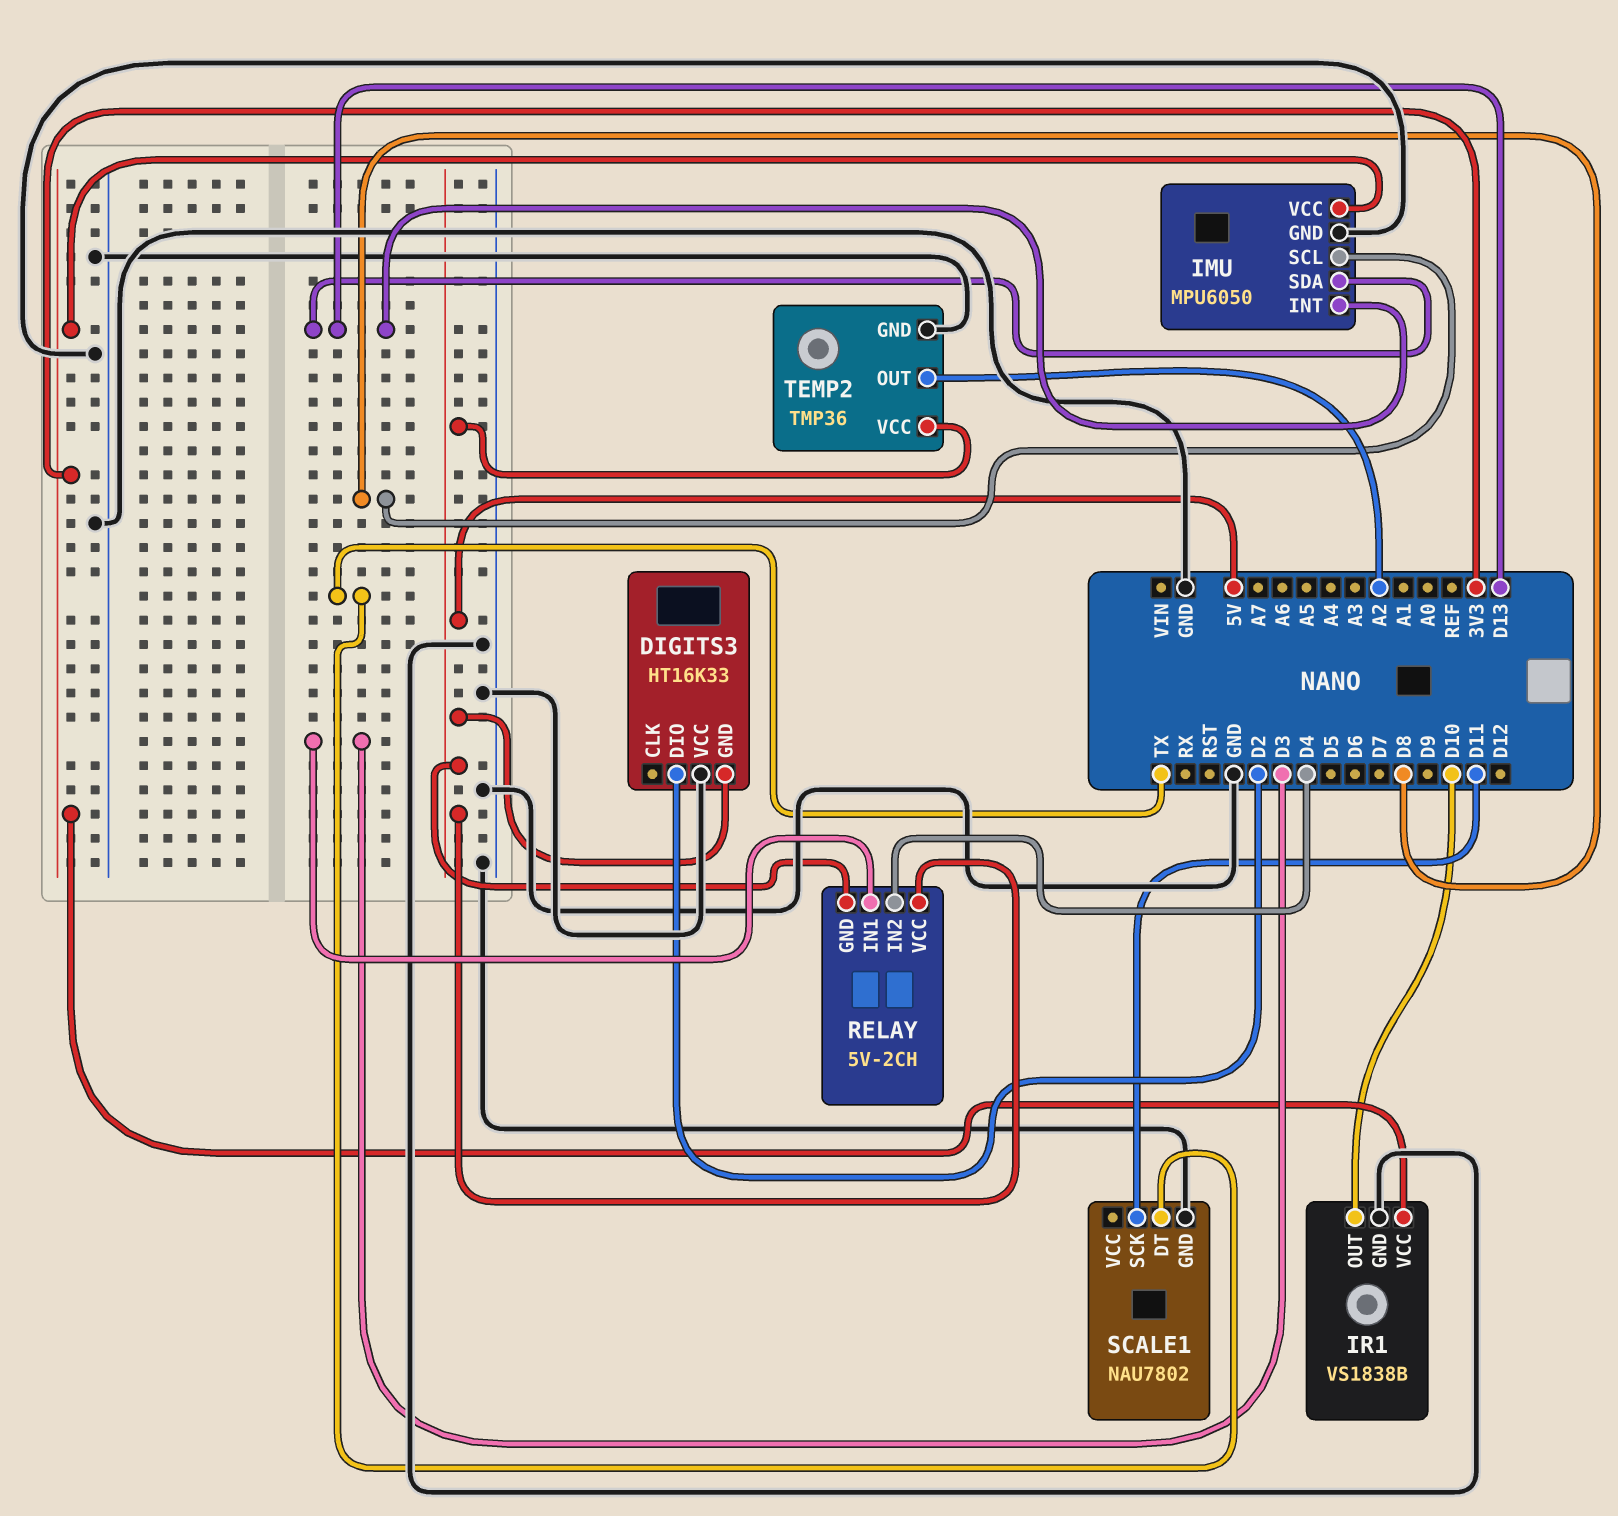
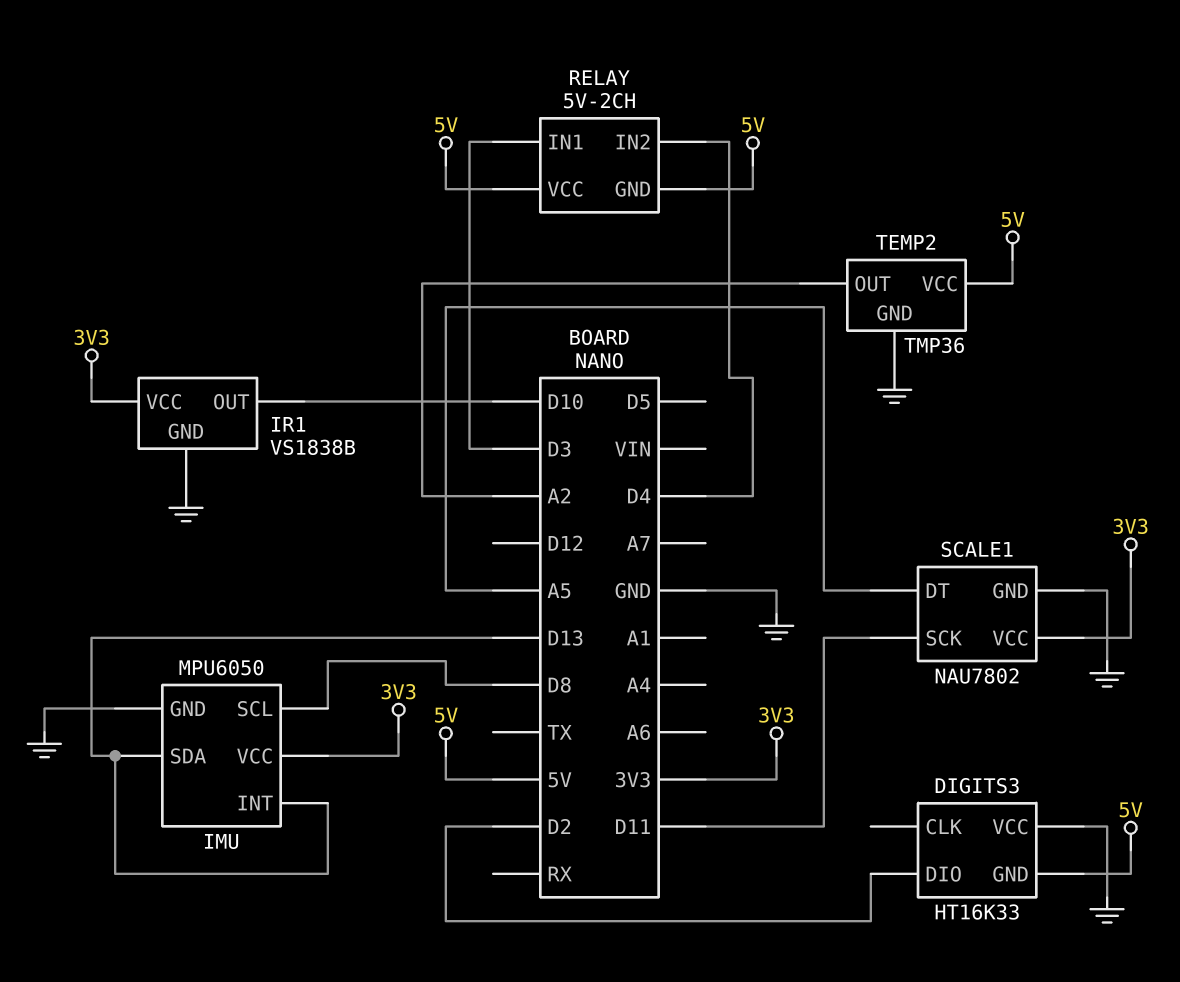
SCALE1 pin DT: TX -> A5
SCALE1 pin VCC: none -> 3V3

